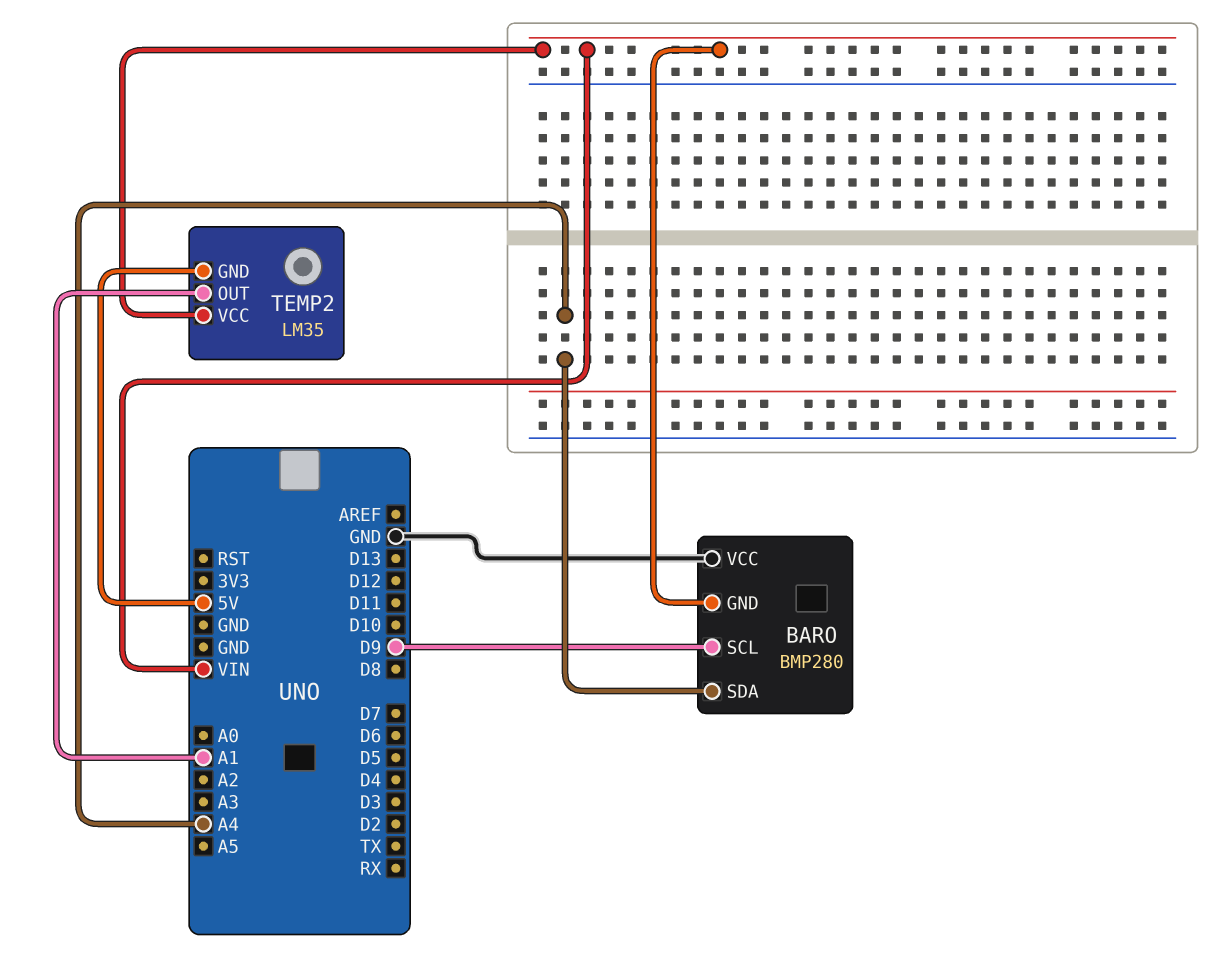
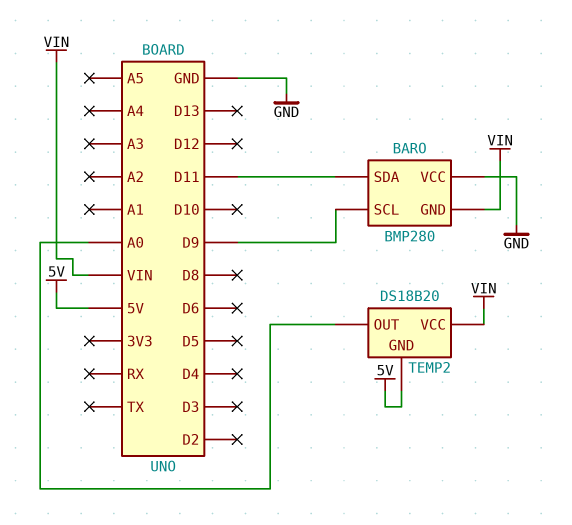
BARO pin SDA: A4 -> D11
TEMP2: LM35 -> DS18B20
TEMP2 pin OUT: A1 -> A0

